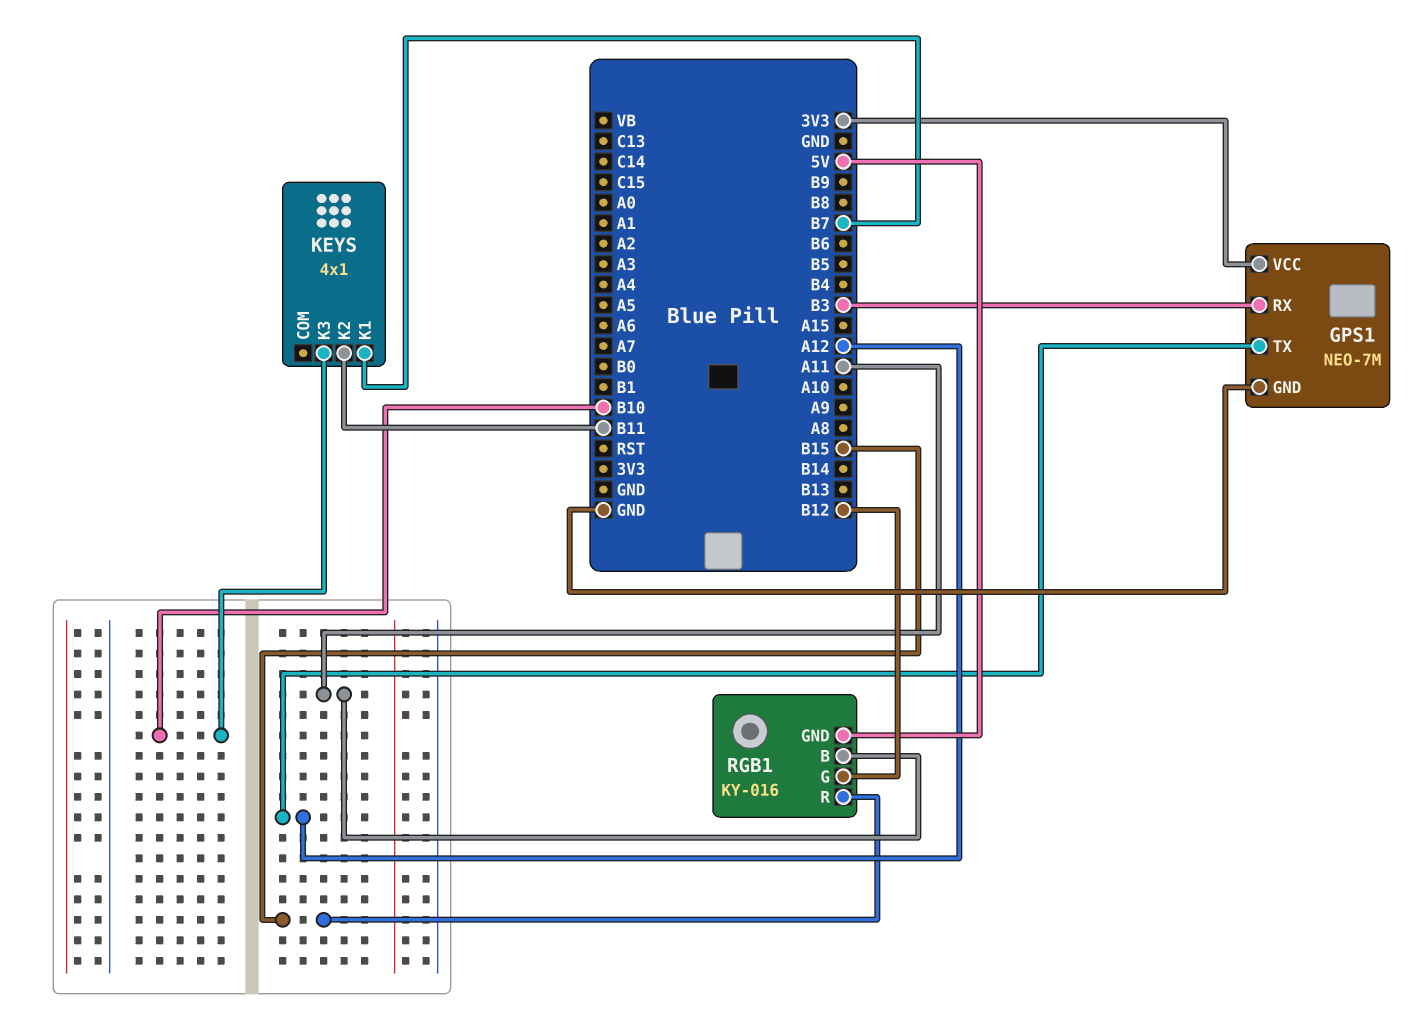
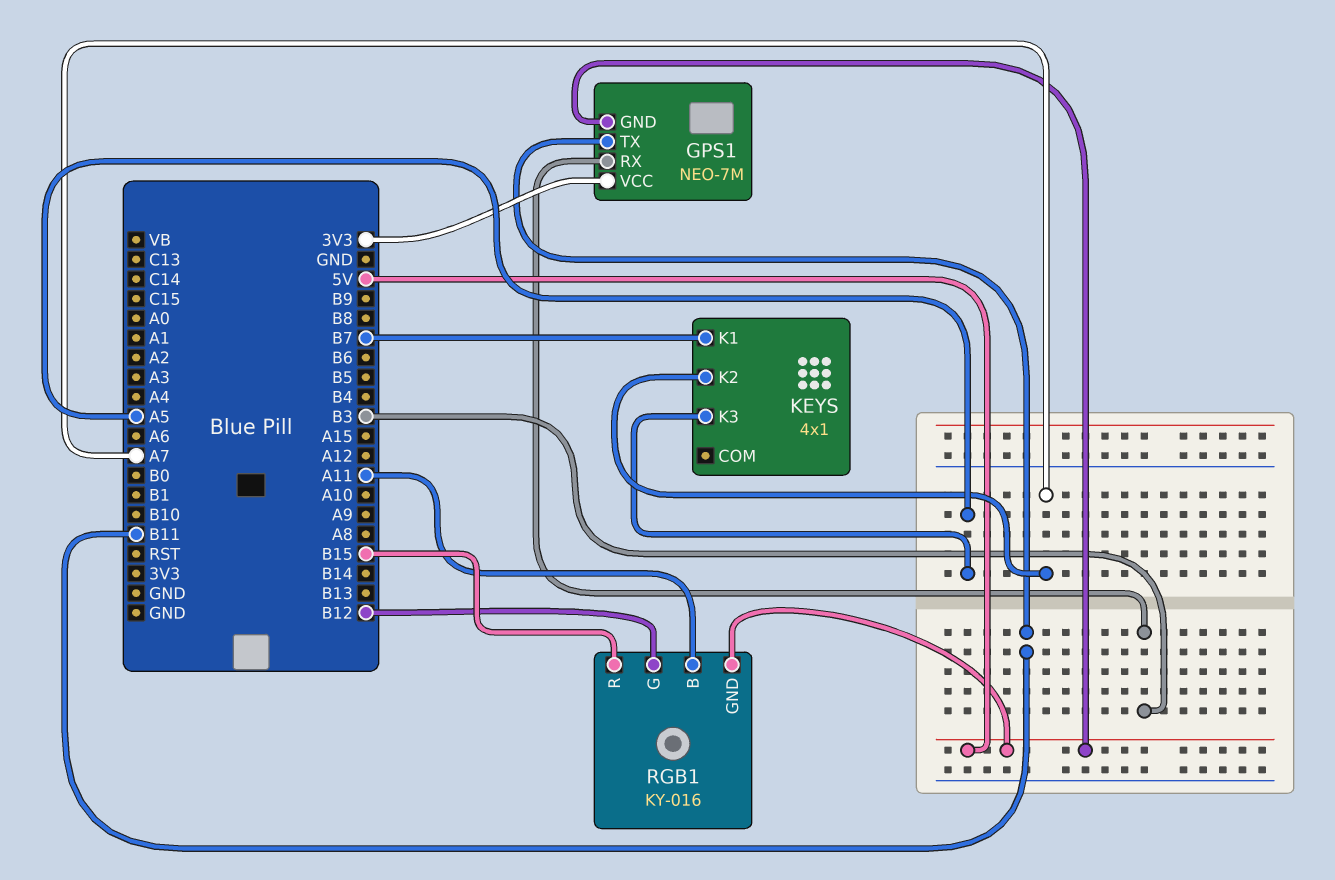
GPS1 pin GND: GND -> 5V
GPS1 pin TX: A12 -> B11
KEYS pin K2: B11 -> A7
KEYS pin K3: B10 -> A5

